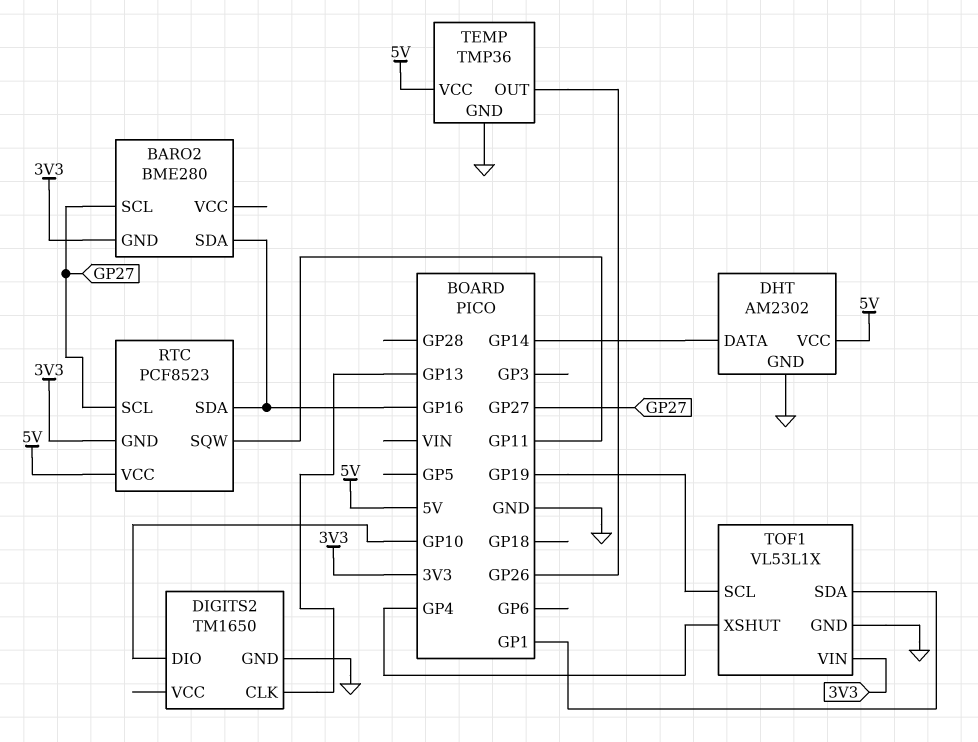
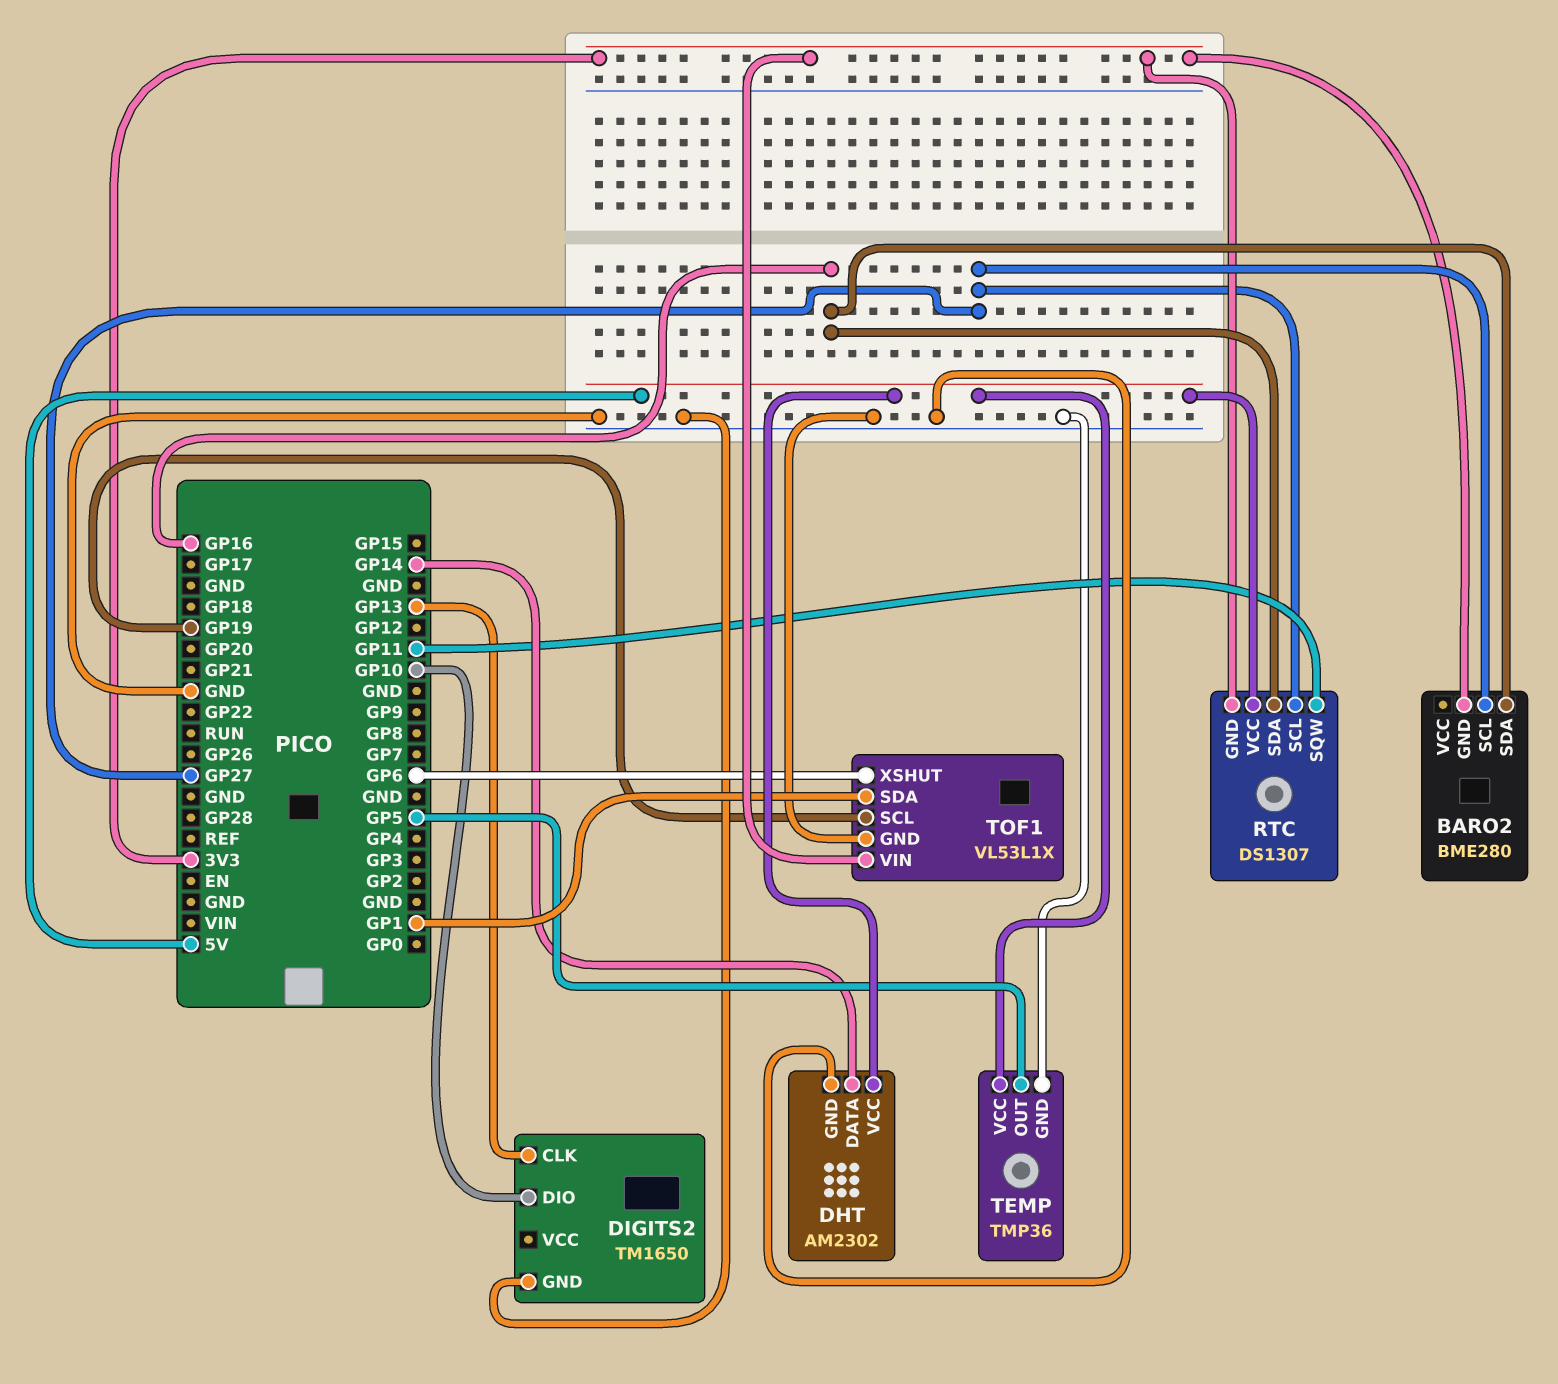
RTC: PCF8523 -> DS1307
TEMP pin OUT: GP26 -> GP5
TOF1 pin XSHUT: GP4 -> GP6

